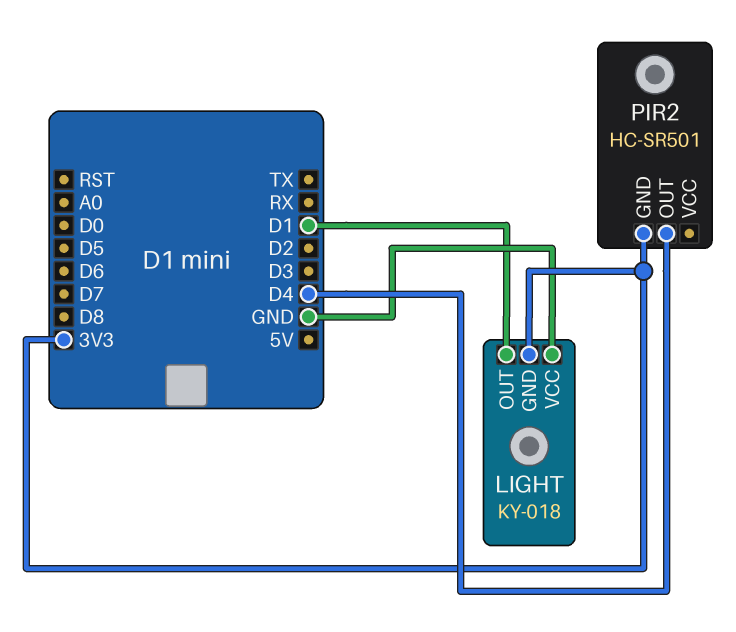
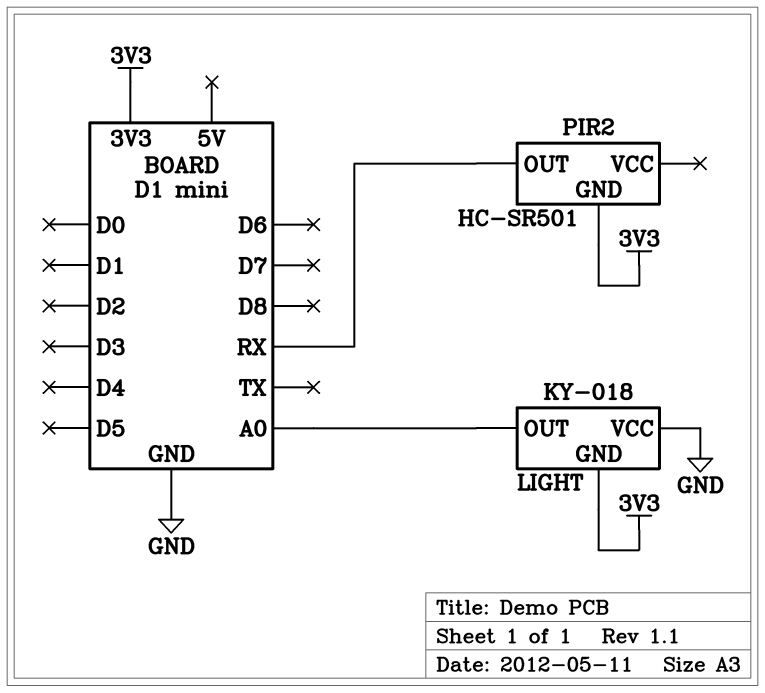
LIGHT pin OUT: D1 -> A0
PIR2 pin OUT: D4 -> RX

